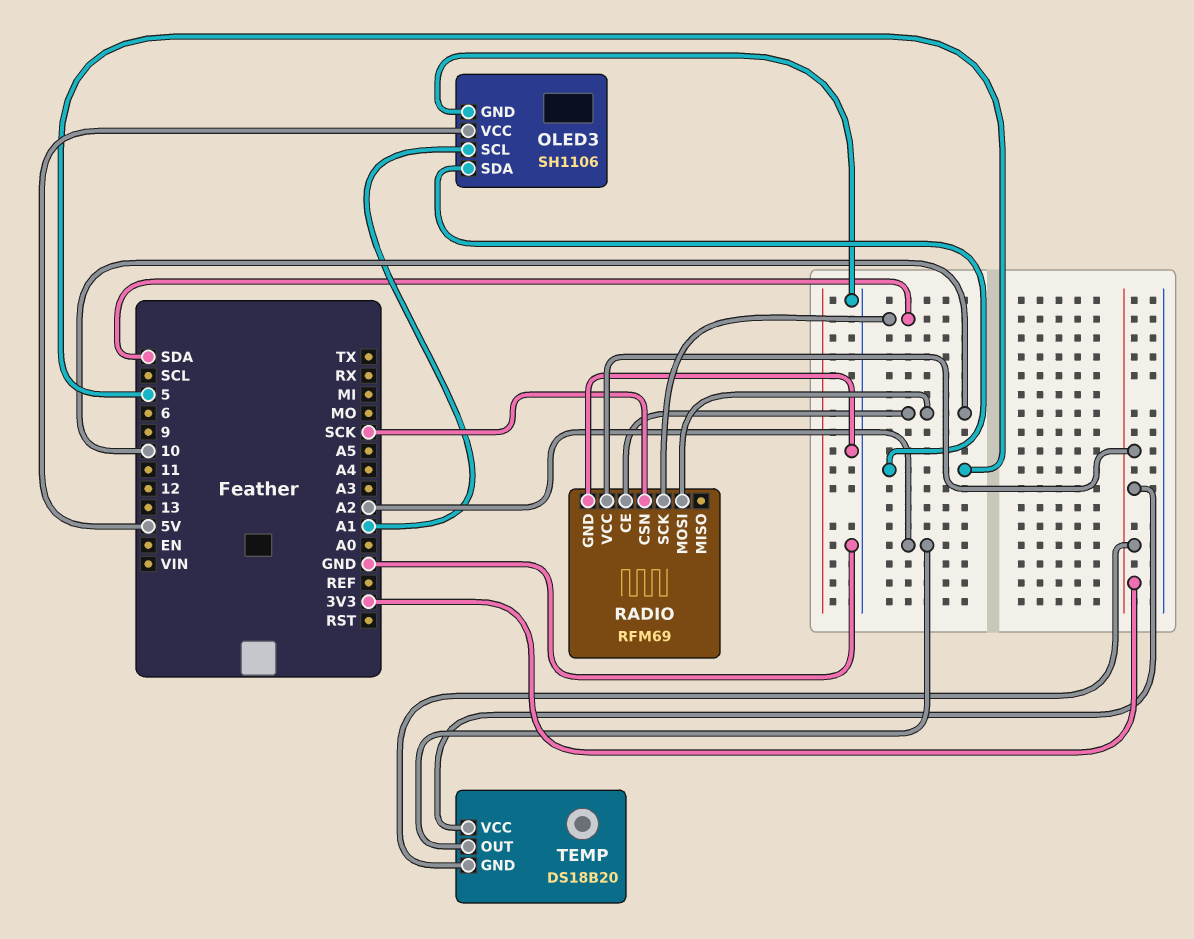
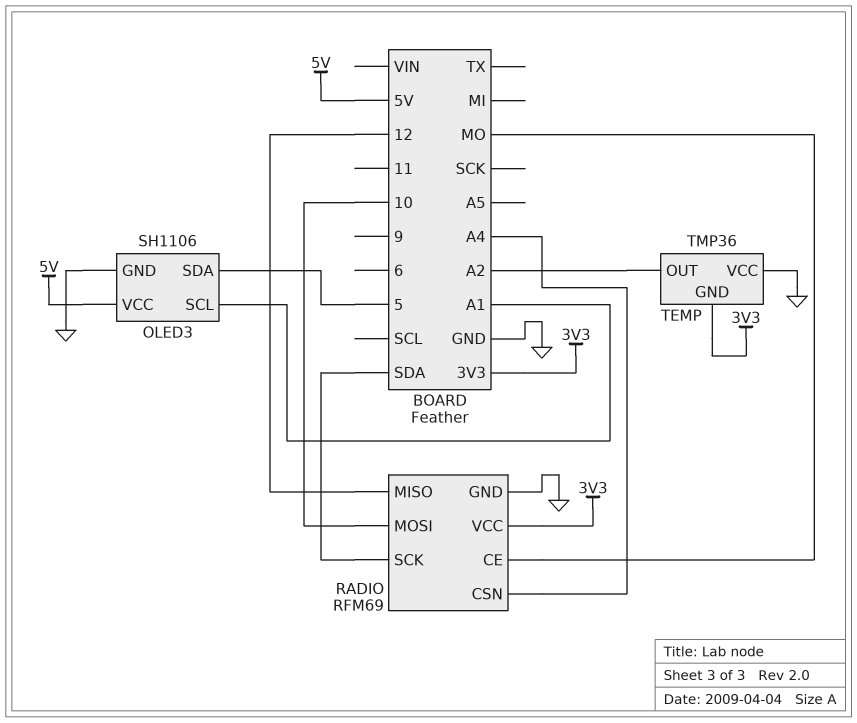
RADIO pin CE: 10 -> MO
RADIO pin CSN: SCK -> A4
RADIO pin MISO: none -> 12
TEMP: DS18B20 -> TMP36
TEMP pin VCC: 3V3 -> GND

